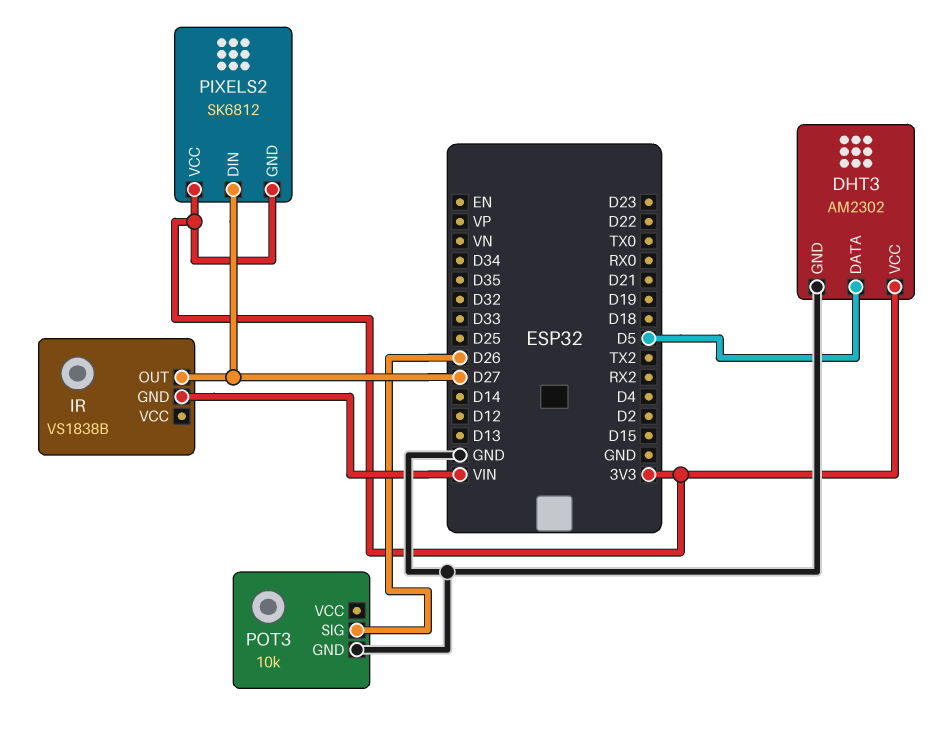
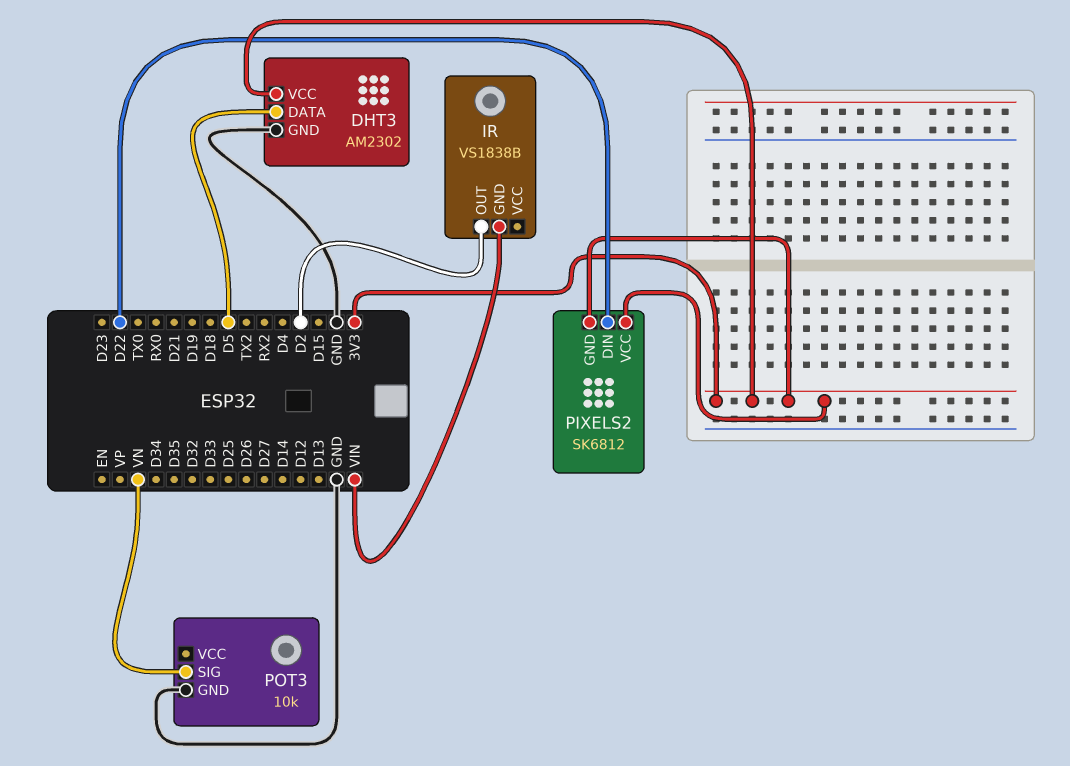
IR pin OUT: D27 -> D2
PIXELS2 pin DIN: D27 -> D22
POT3 pin SIG: D26 -> VN

